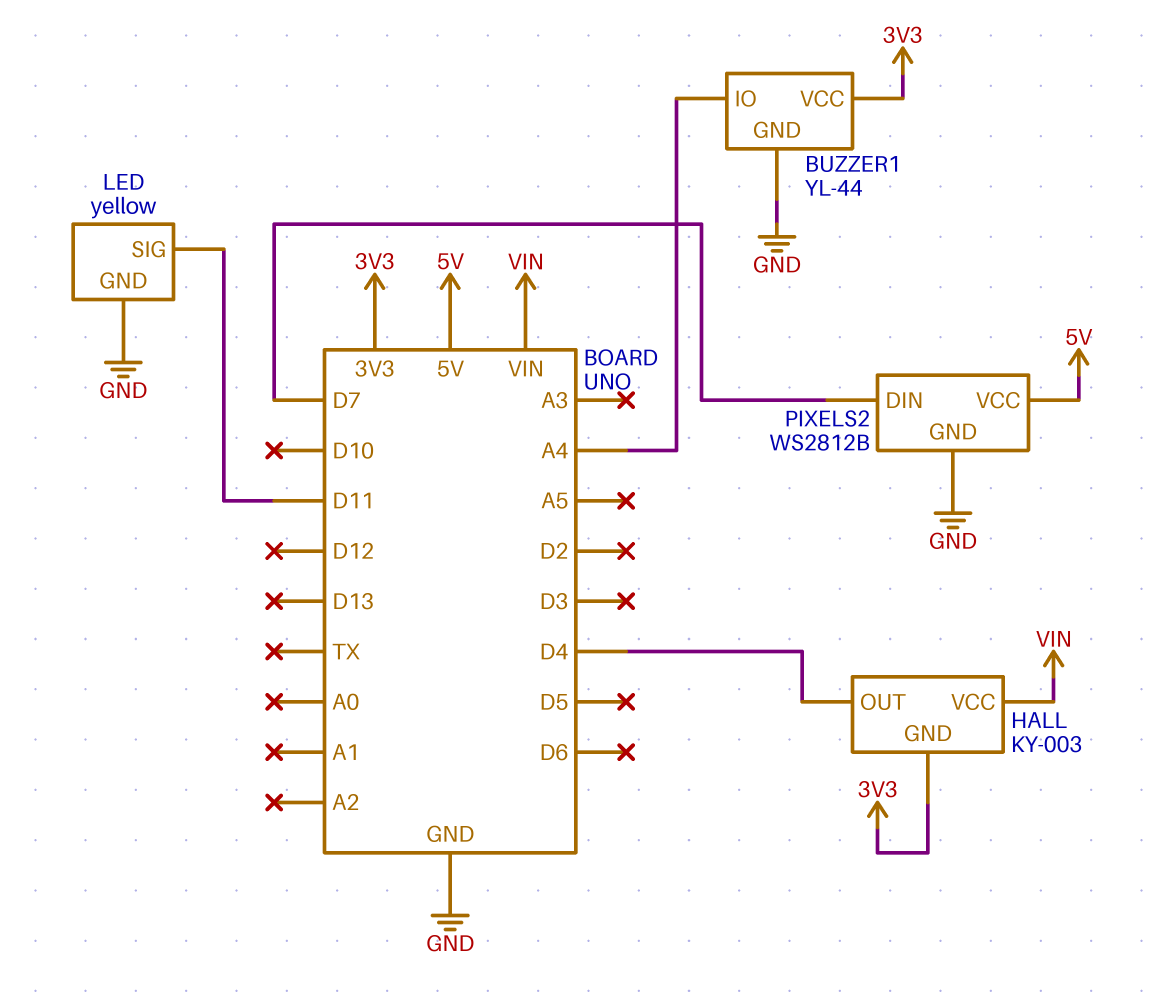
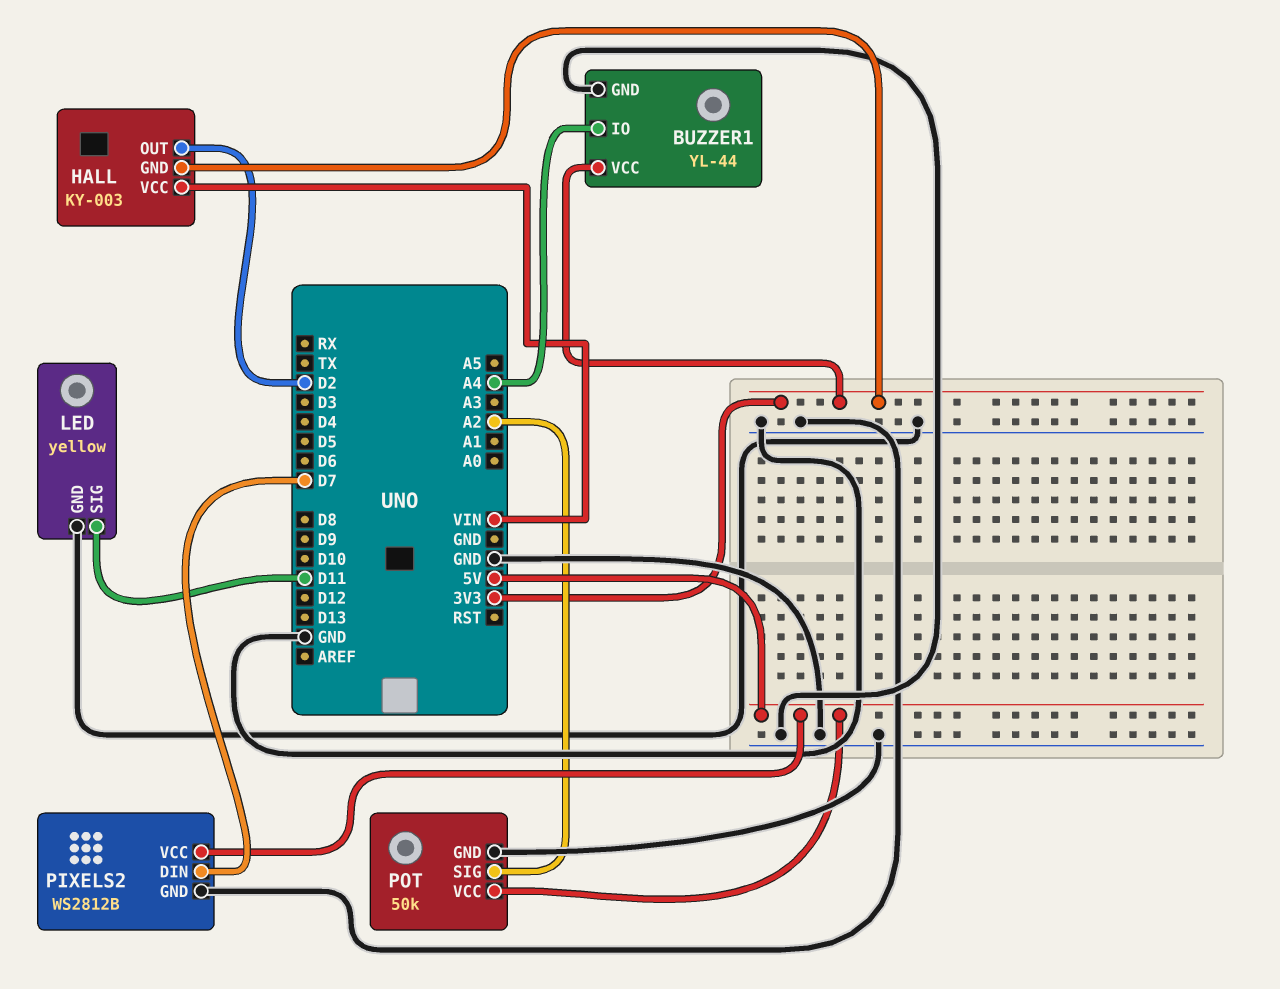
HALL pin OUT: D4 -> D2
POT: none -> 50k
POT pin GND: none -> GND
POT pin SIG: none -> A2
POT pin VCC: none -> 5V

